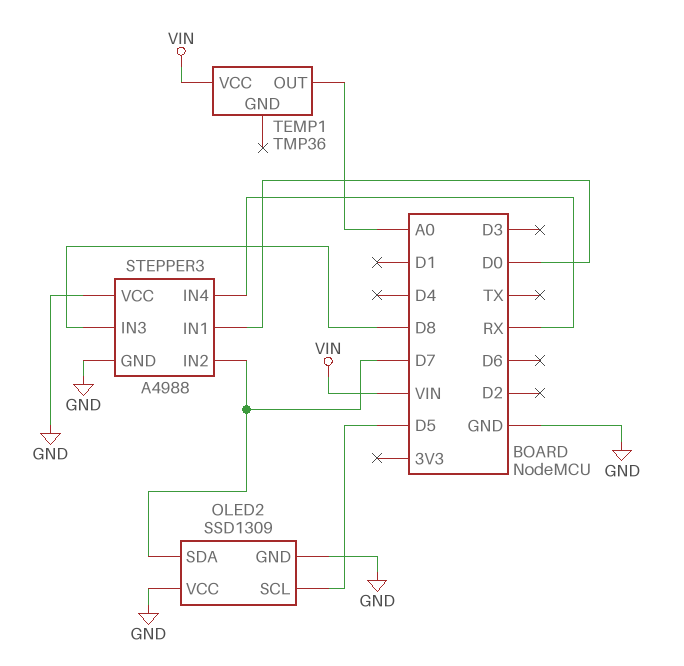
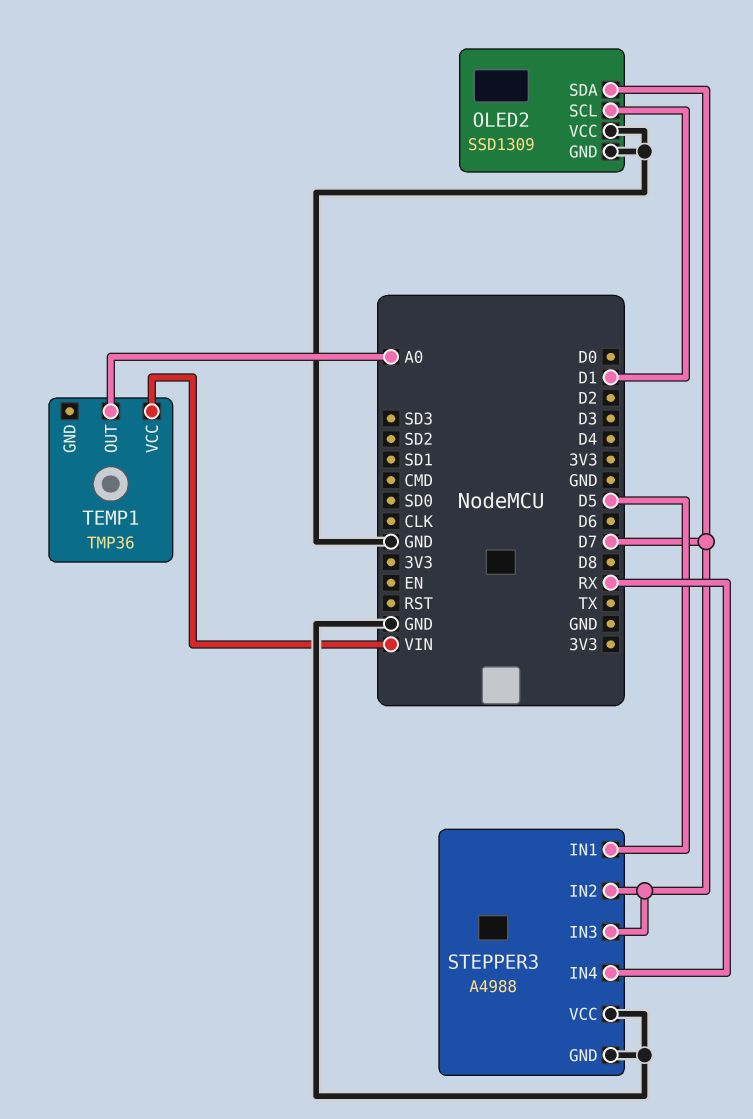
OLED2 pin SCL: D5 -> D1
STEPPER3 pin IN1: D0 -> D5
STEPPER3 pin IN3: D8 -> D7

